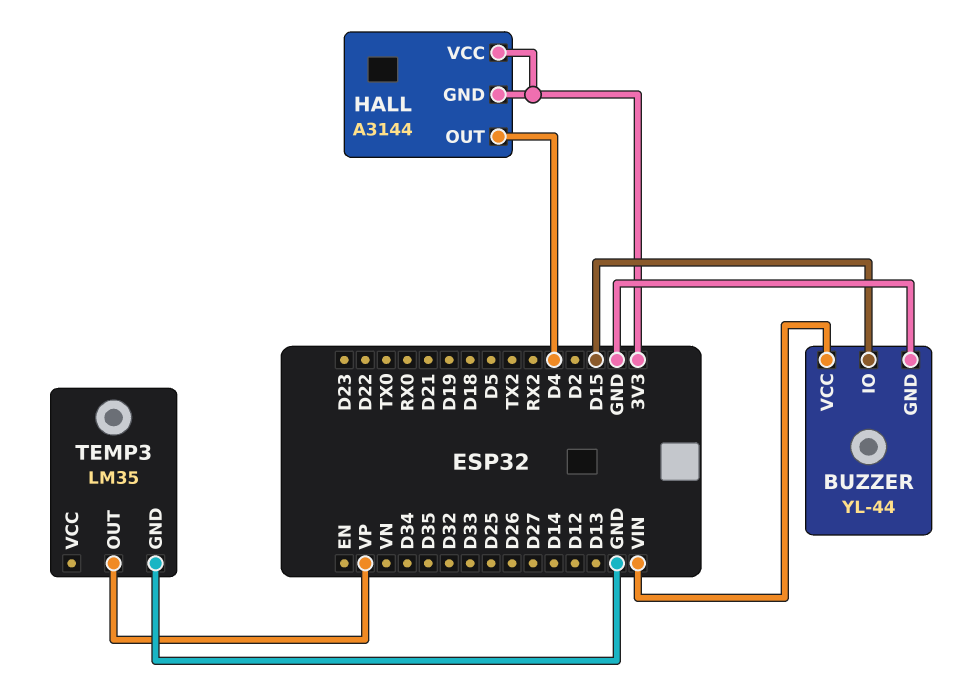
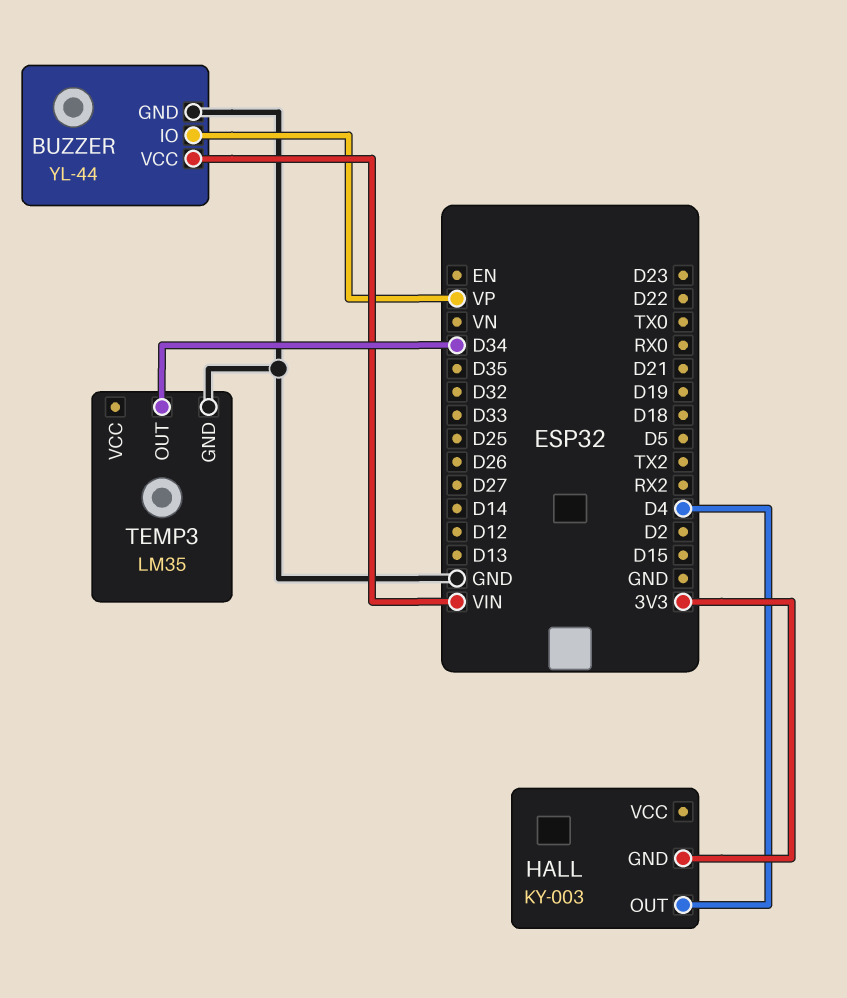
BUZZER pin IO: D15 -> VP
HALL: A3144 -> KY-003
HALL pin VCC: 3V3 -> none
TEMP3 pin OUT: VP -> D34

